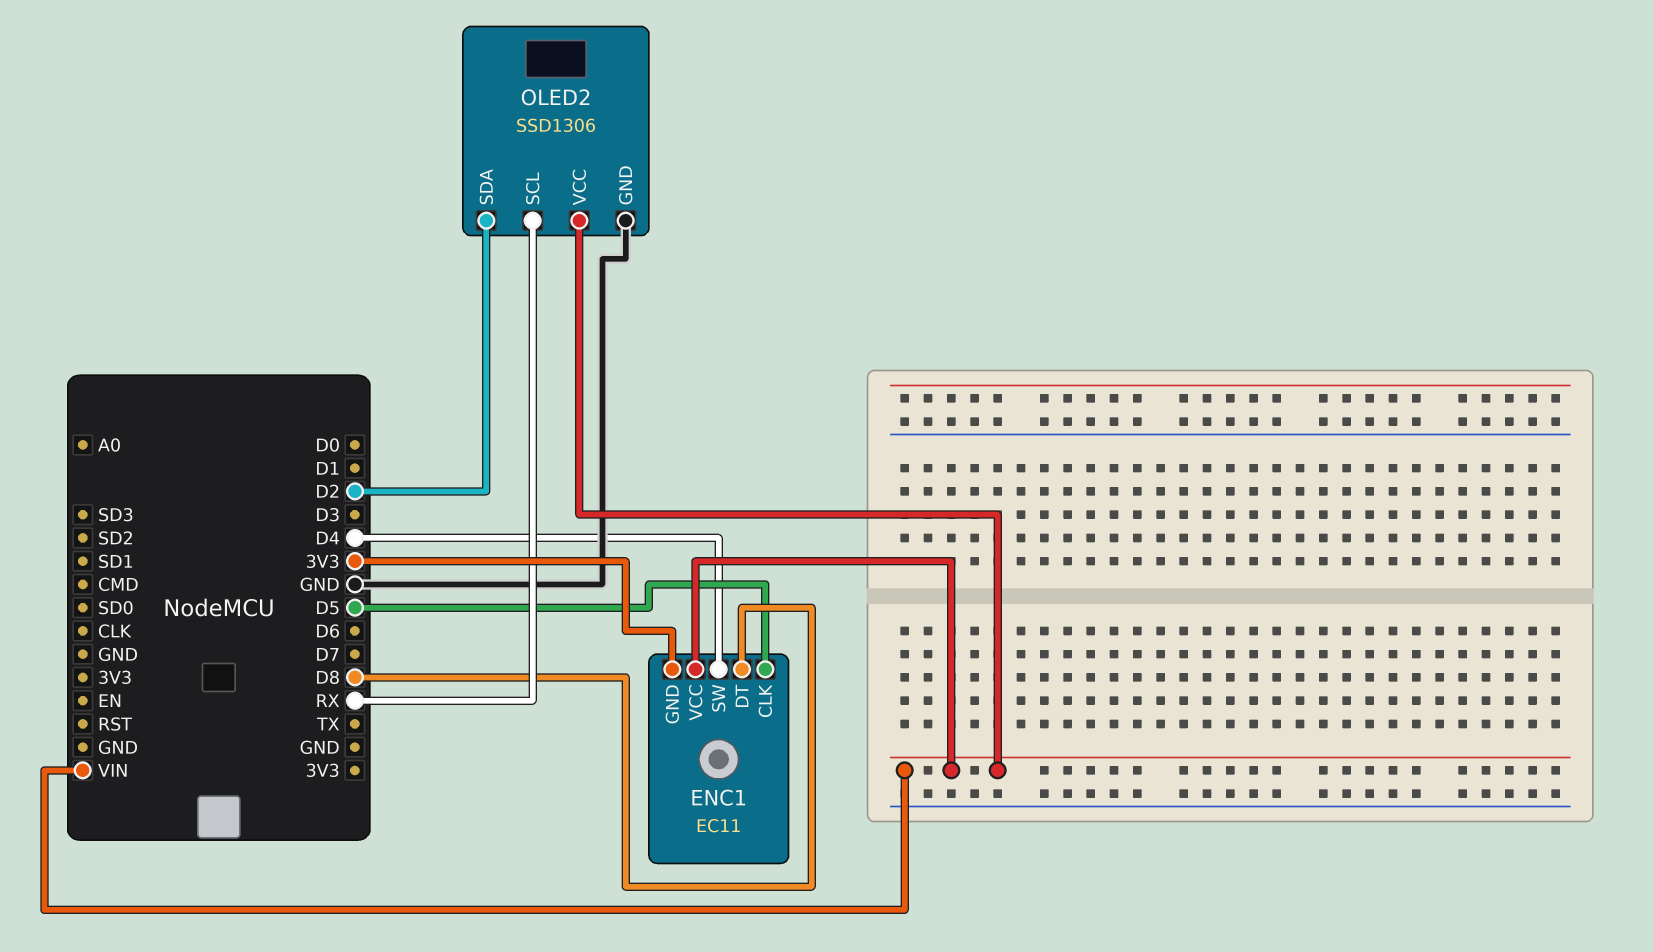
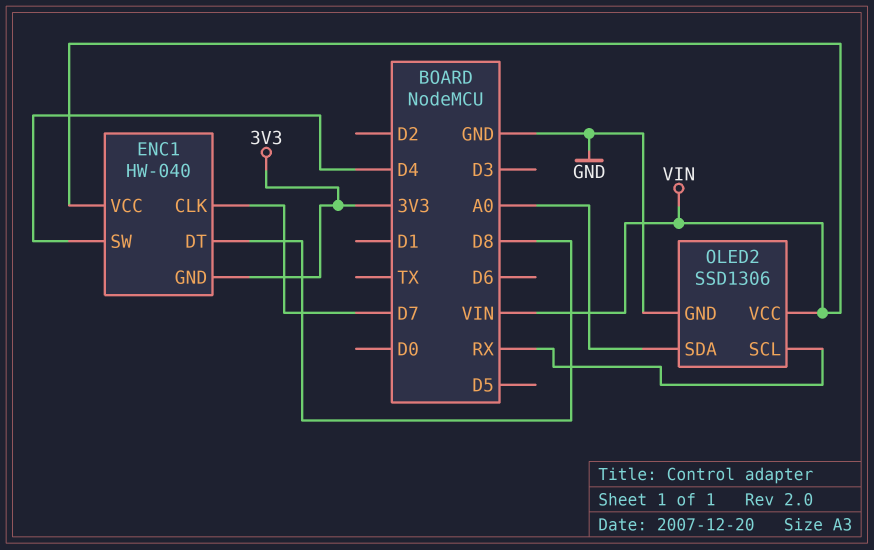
ENC1: EC11 -> HW-040
ENC1 pin CLK: D5 -> D7
OLED2 pin SDA: D2 -> A0

